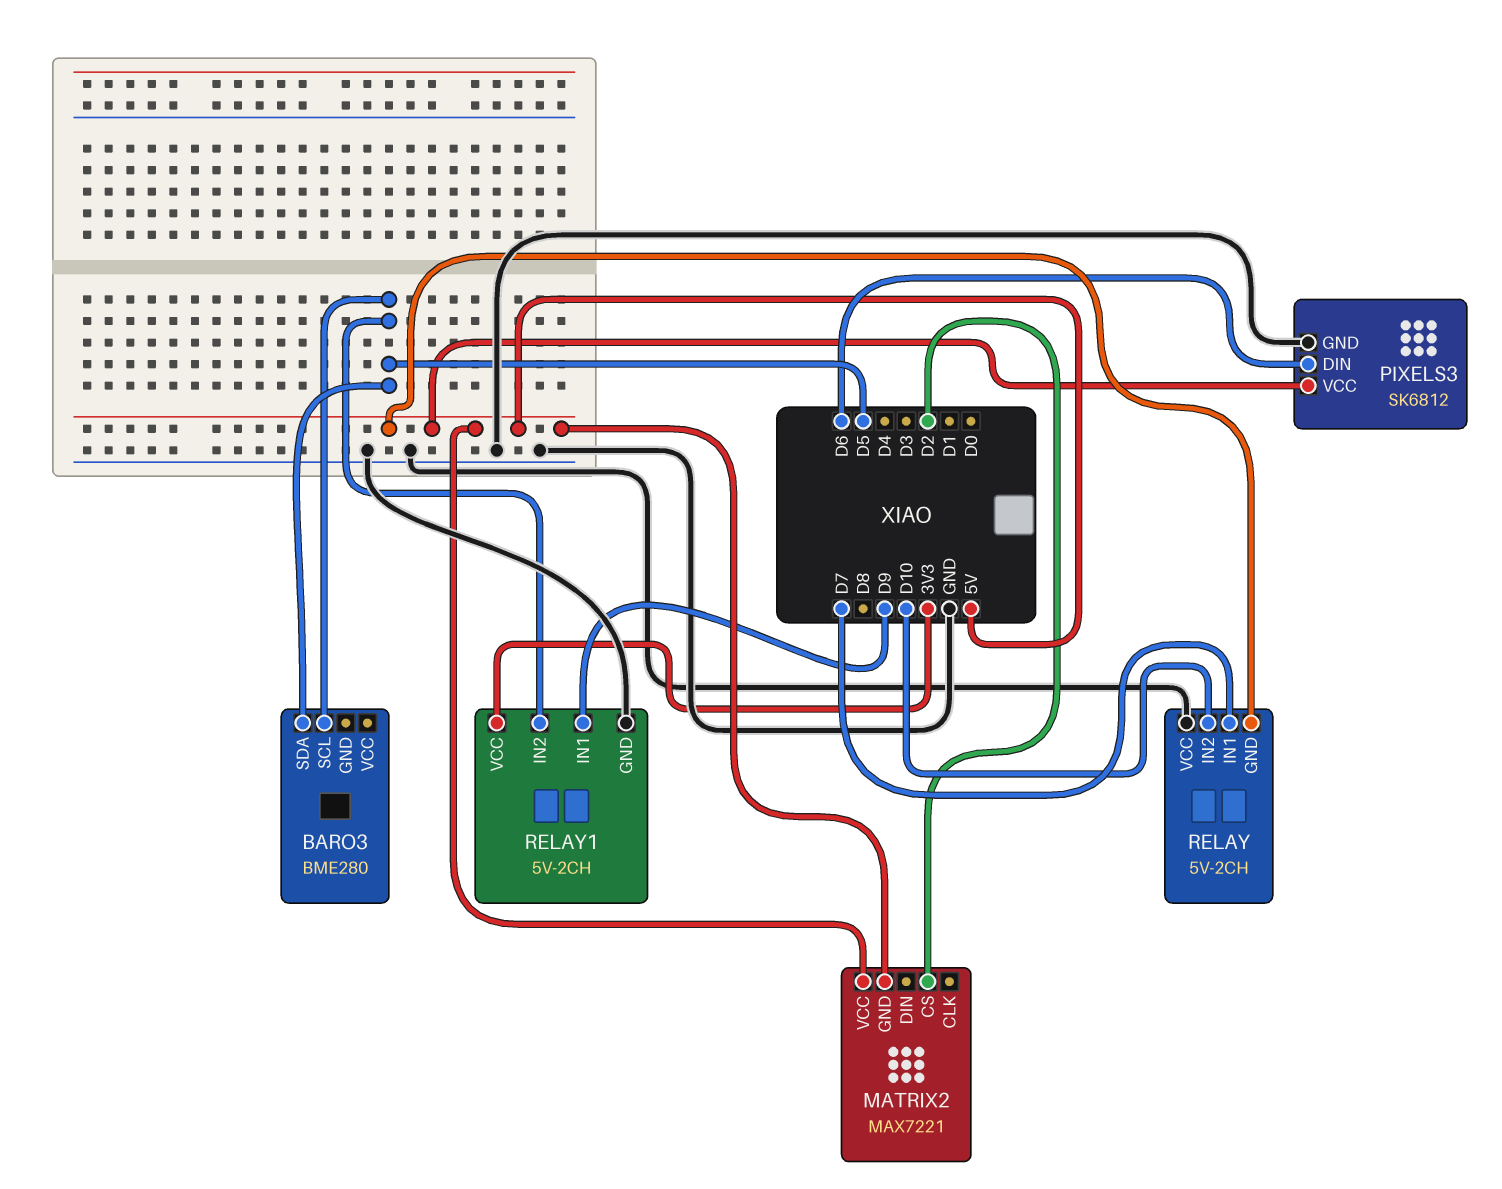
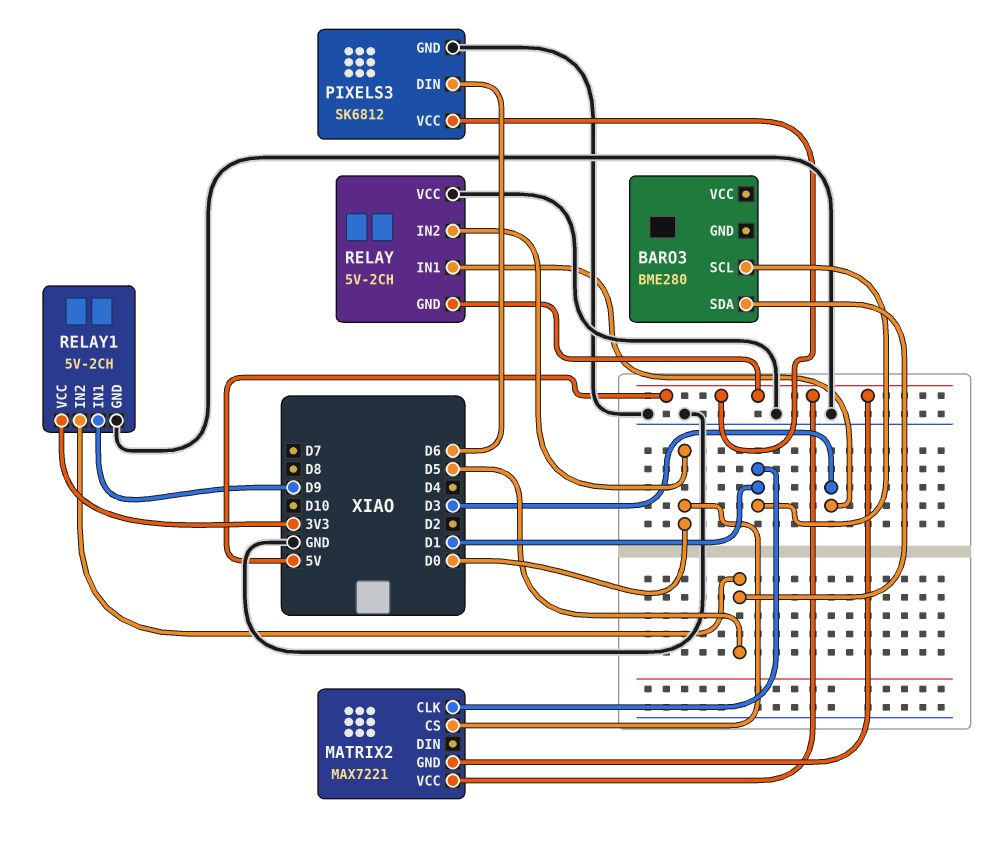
BARO3 pin SCL: D5 -> D1
MATRIX2 pin CLK: none -> D1
MATRIX2 pin CS: D2 -> D0
RELAY pin IN1: D7 -> D3
RELAY pin IN2: D10 -> D0

